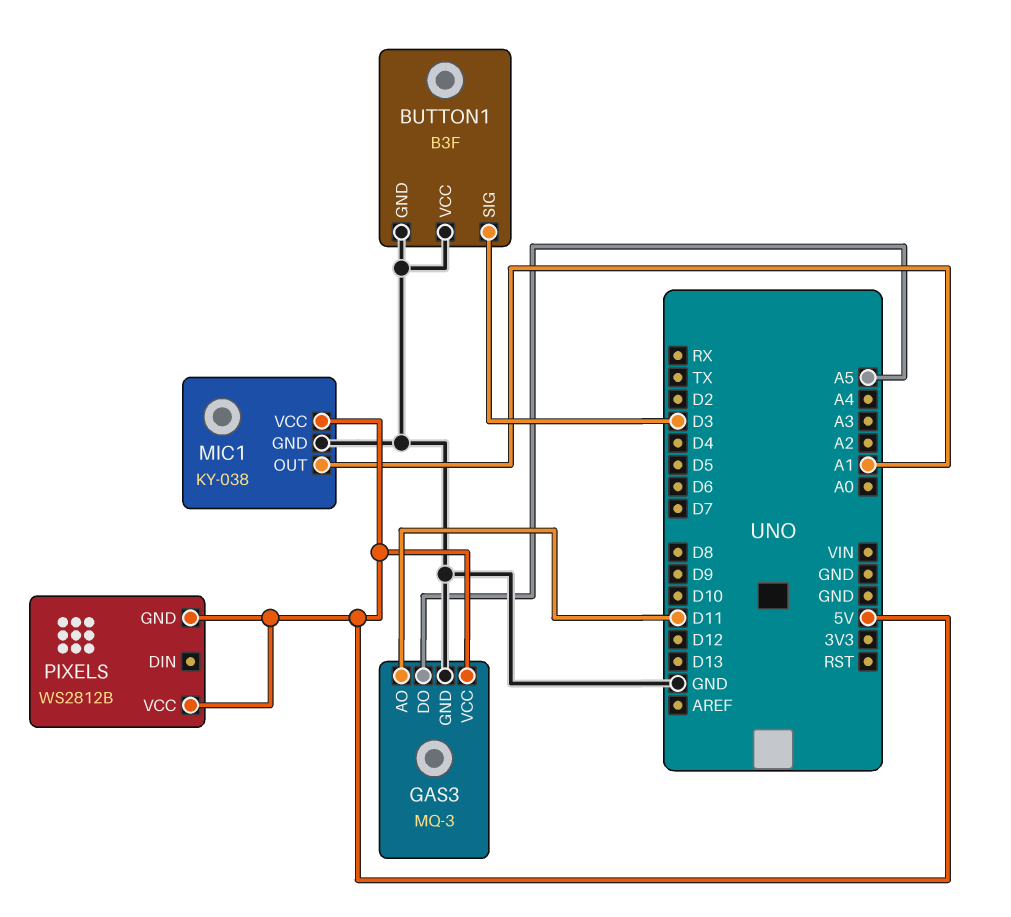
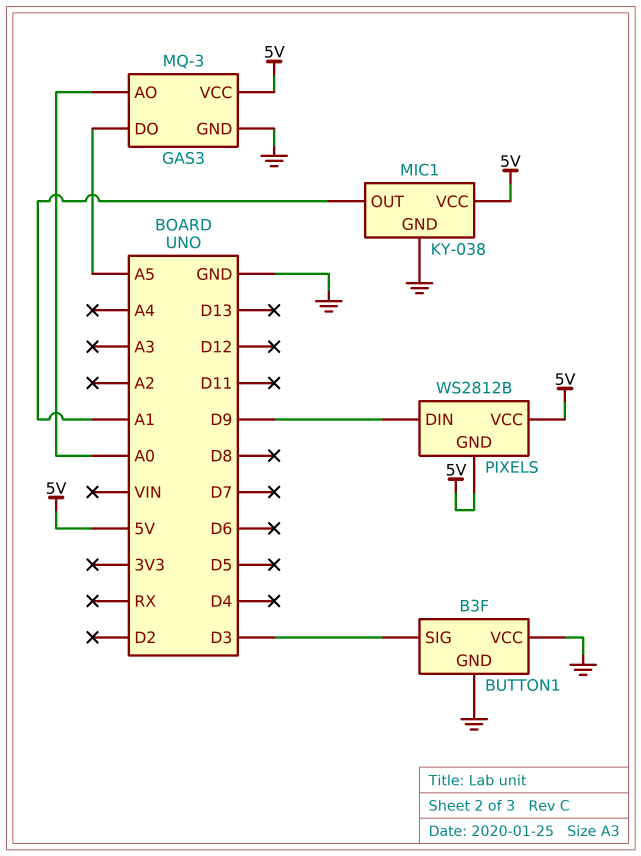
GAS3 pin AO: D11 -> A0
PIXELS pin DIN: none -> D9

